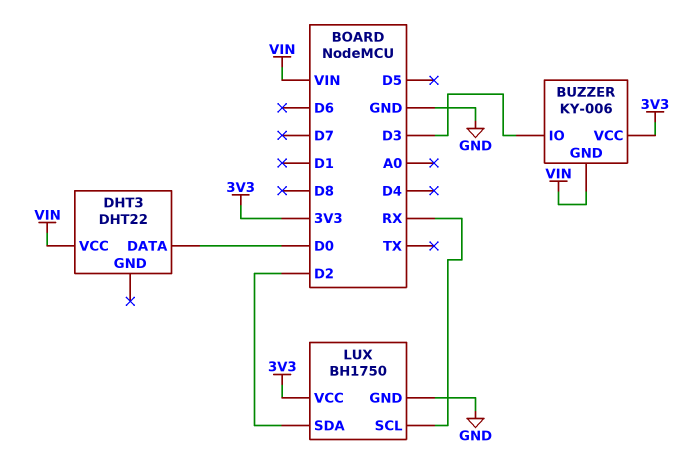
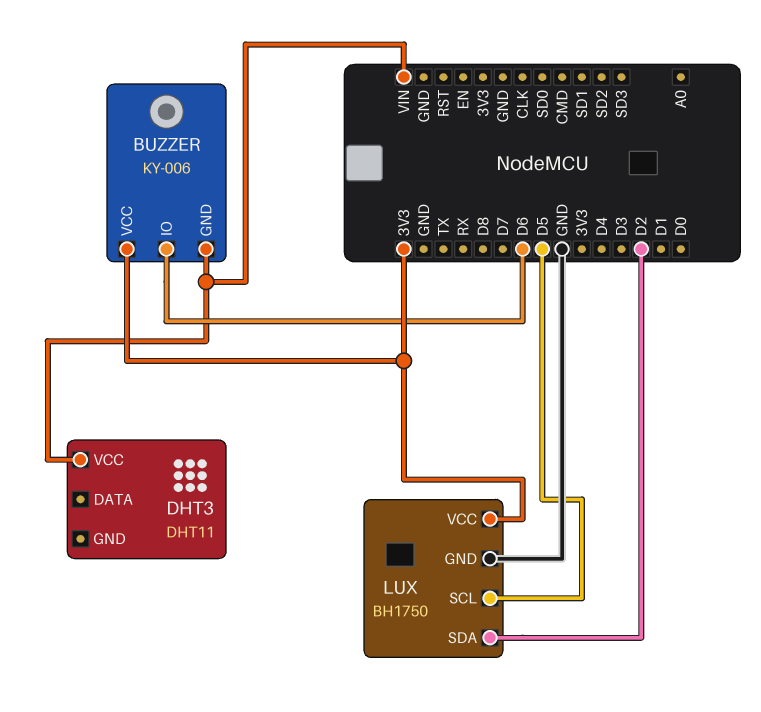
BUZZER pin IO: D3 -> D6
DHT3: DHT22 -> DHT11
DHT3 pin DATA: D0 -> none
LUX pin SCL: RX -> D5

